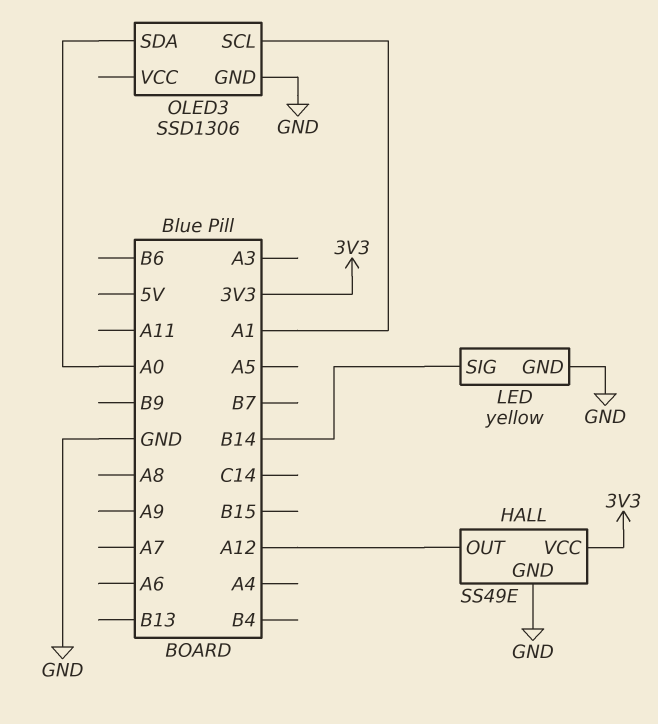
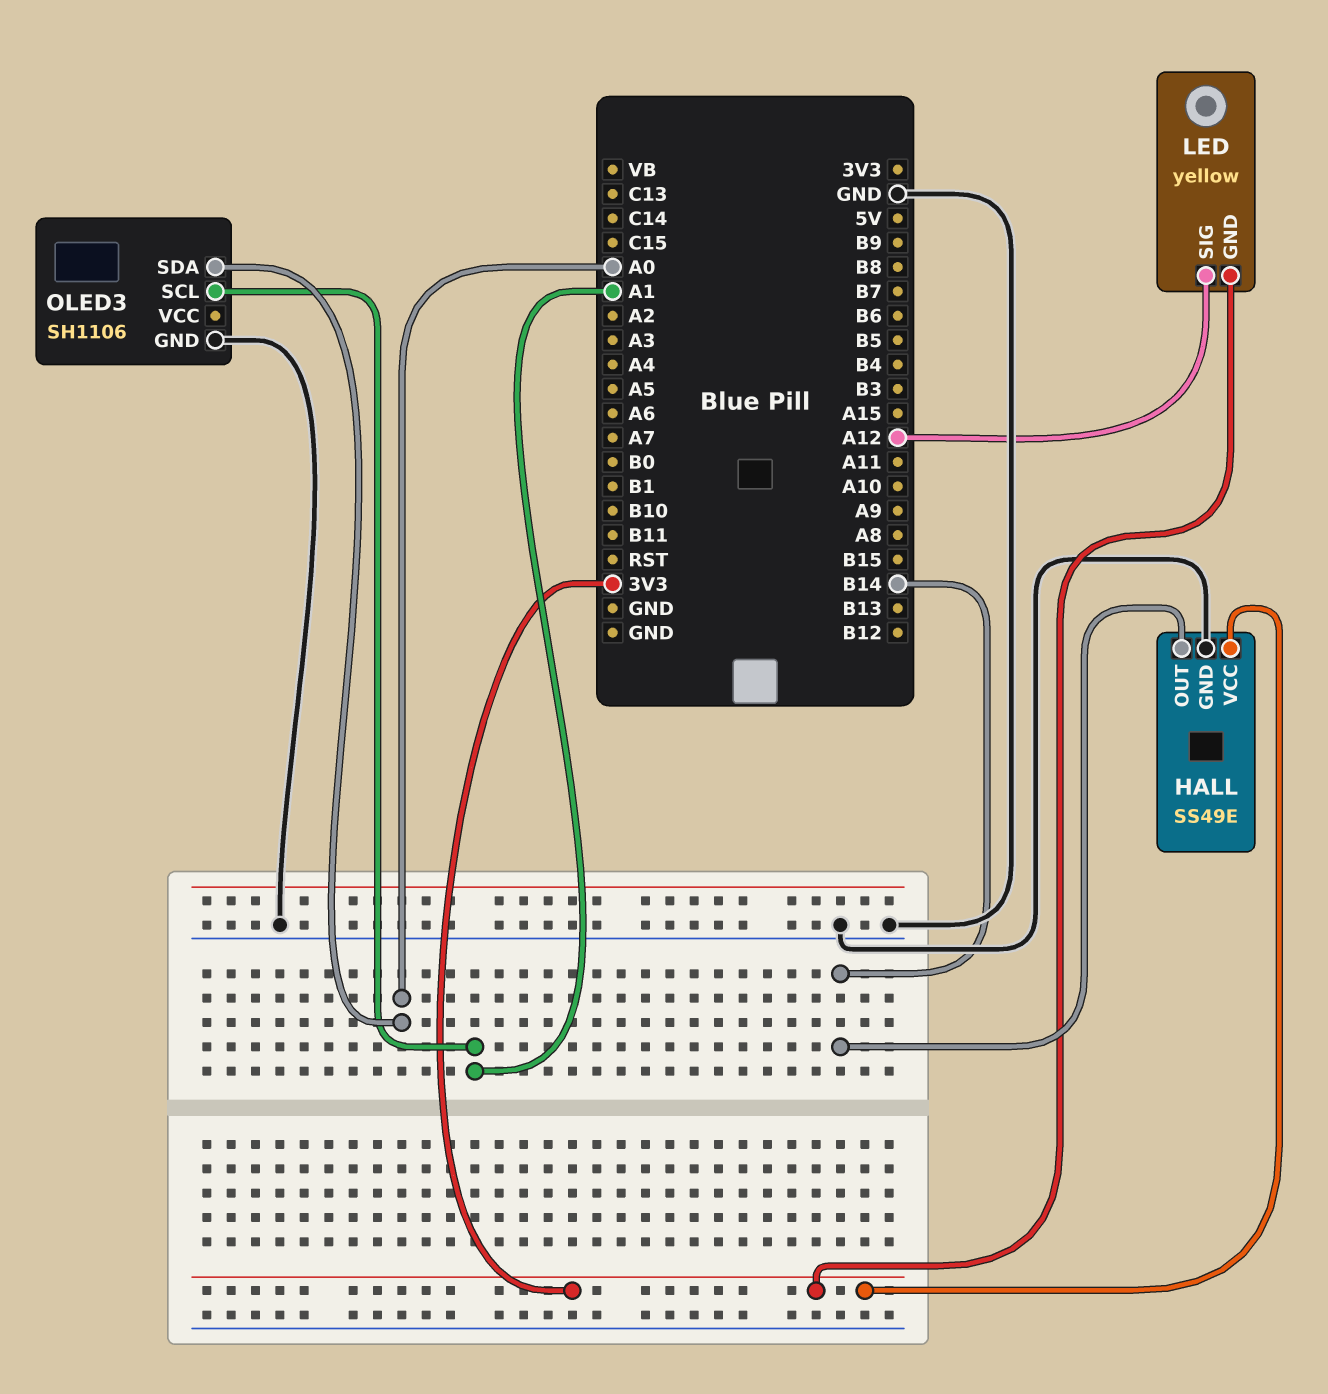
HALL pin OUT: A12 -> B14
LED pin GND: GND -> 3V3
LED pin SIG: B14 -> A12
OLED3: SSD1306 -> SH1106

